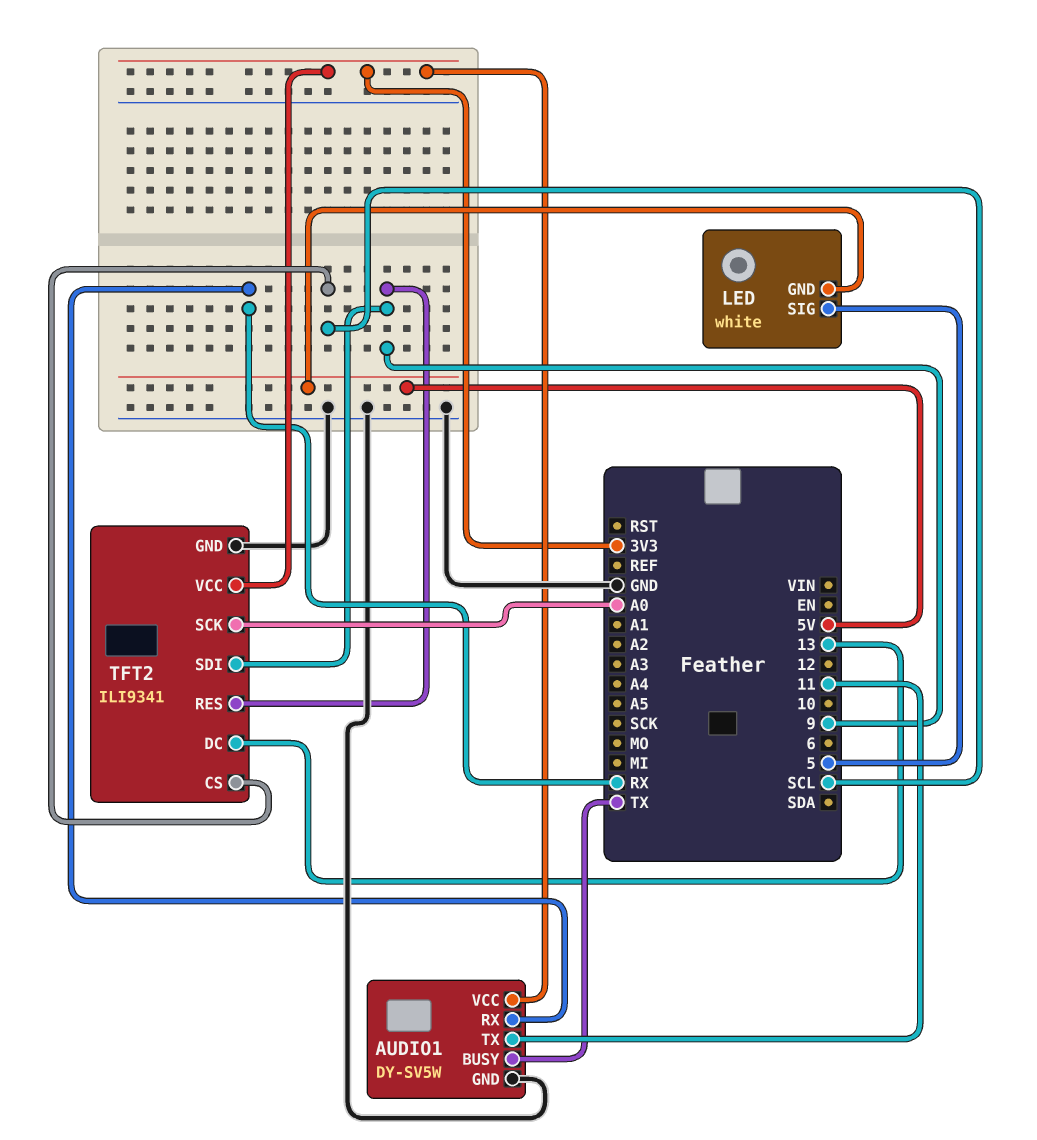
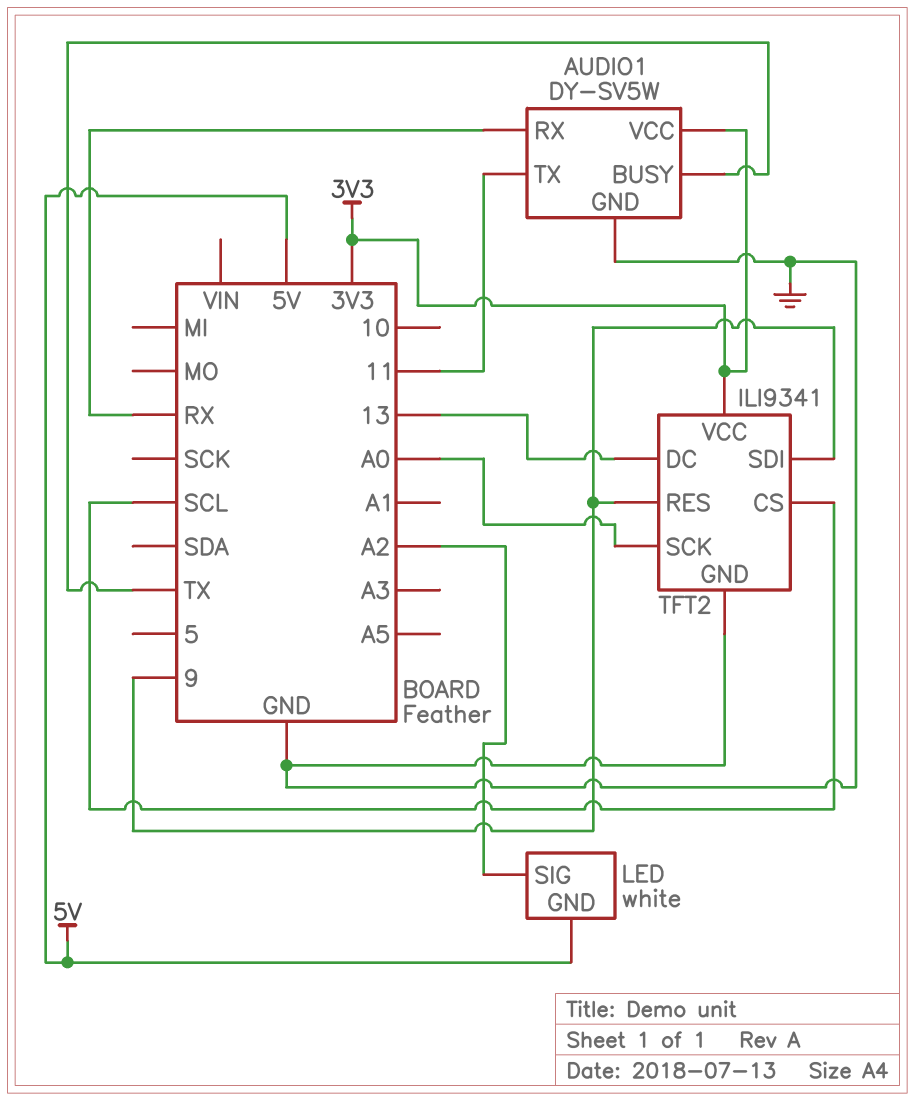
LED pin SIG: 5 -> A2

